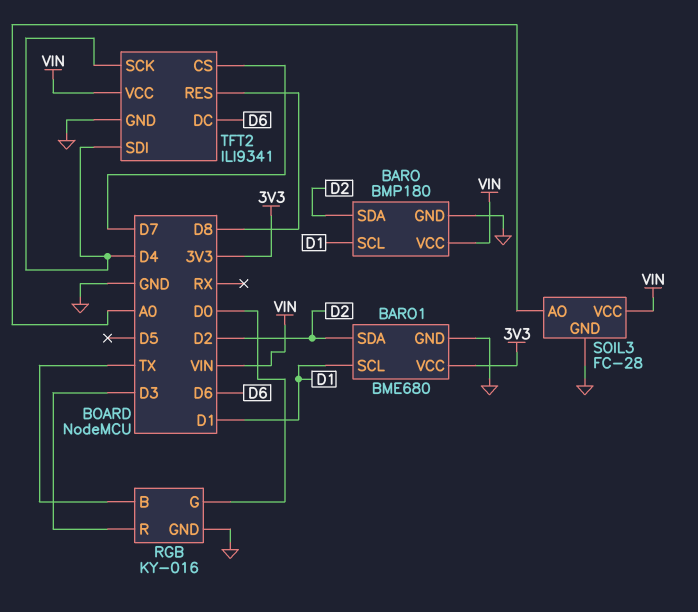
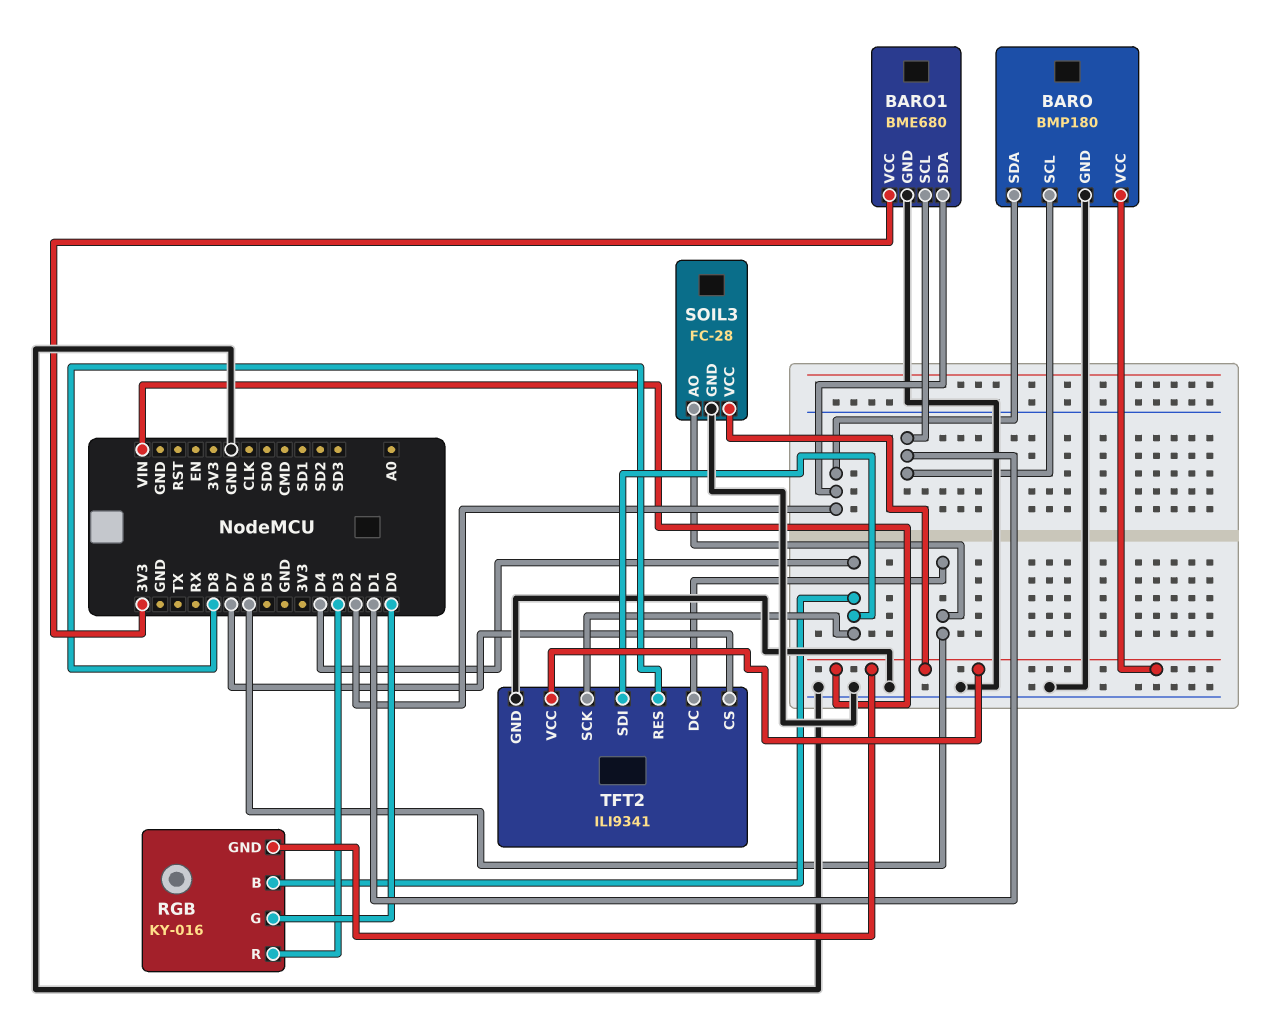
RGB pin B: TX -> D4
RGB pin GND: GND -> VIN
SOIL3 pin AO: A0 -> D6

